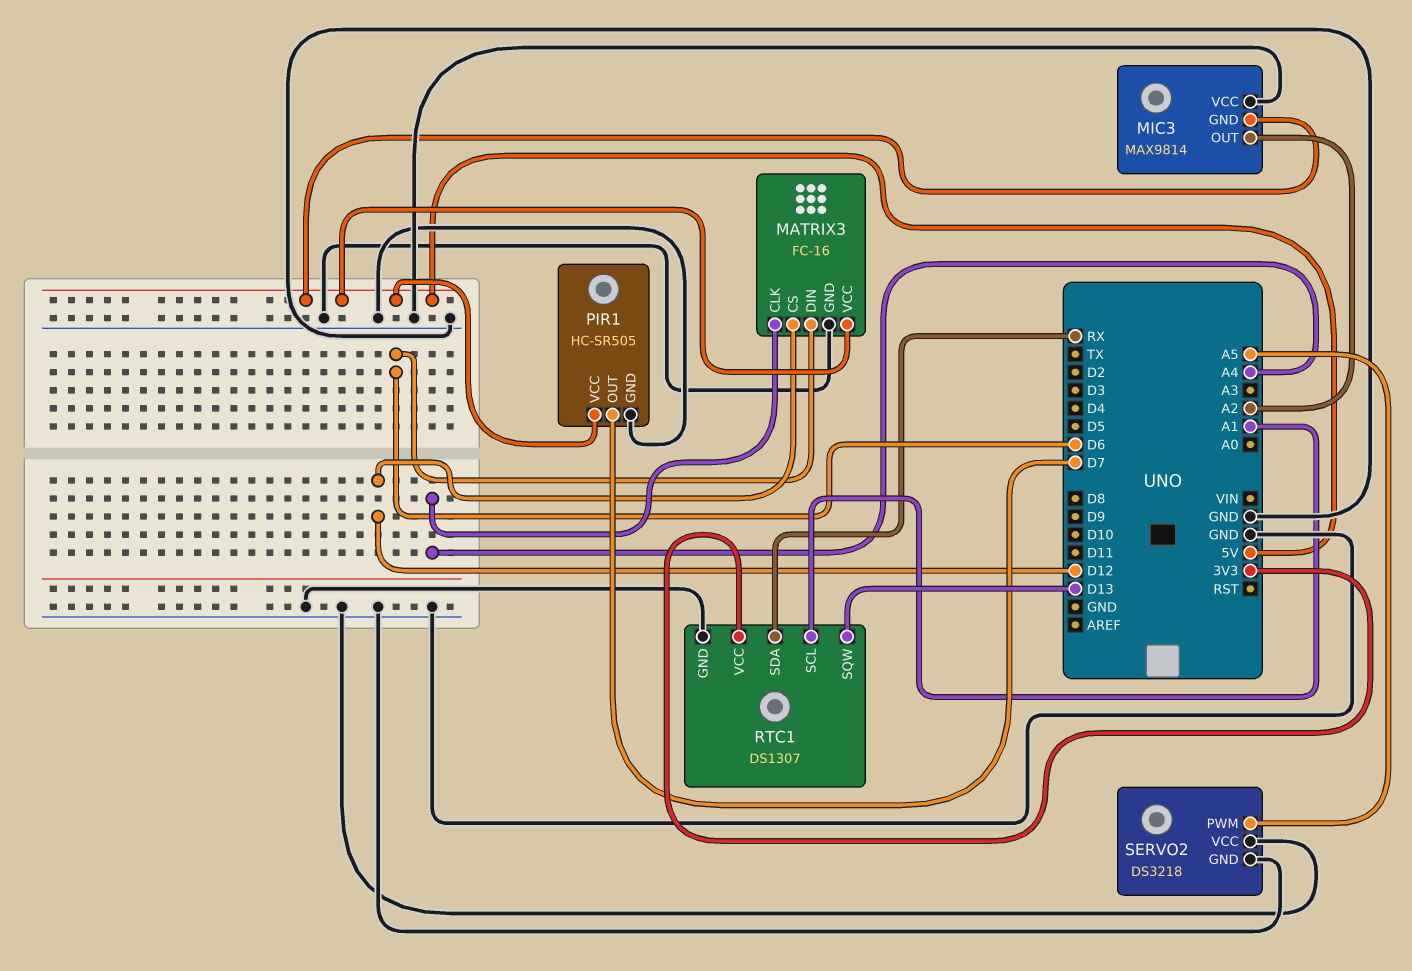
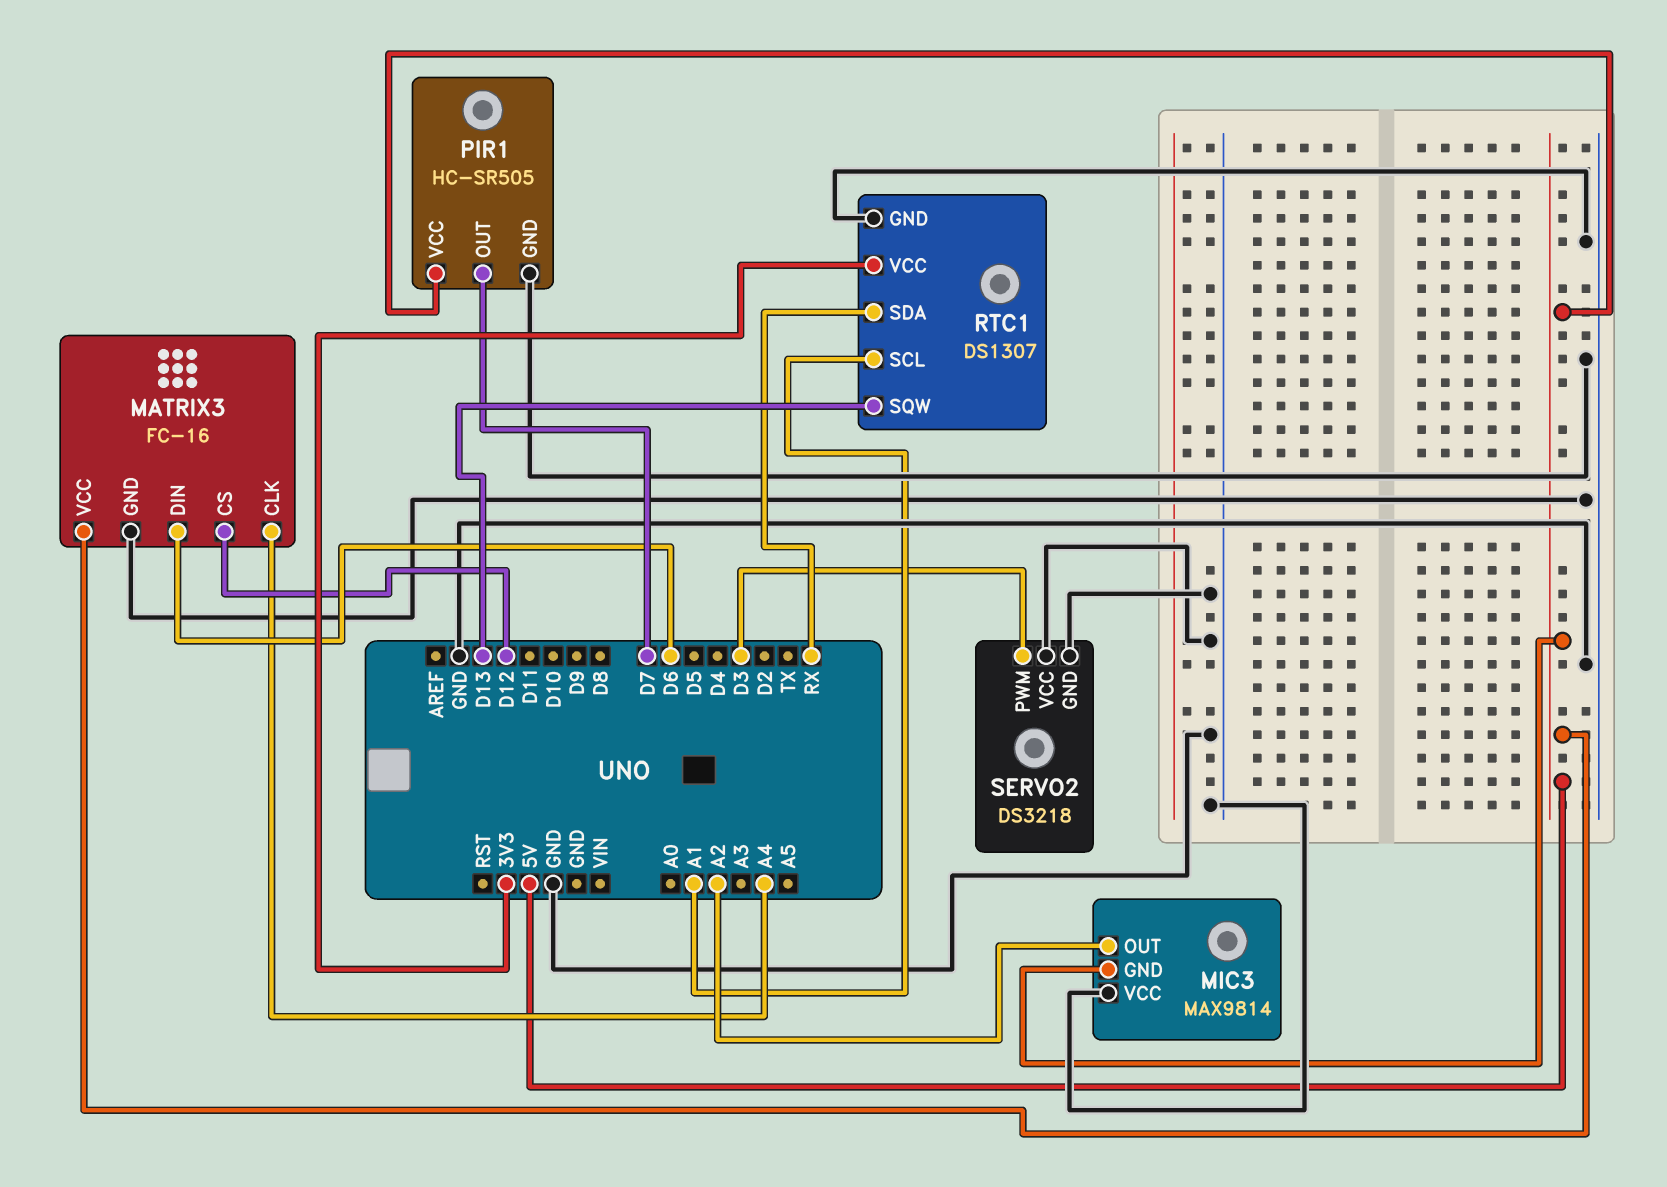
SERVO2 pin PWM: A5 -> D3

